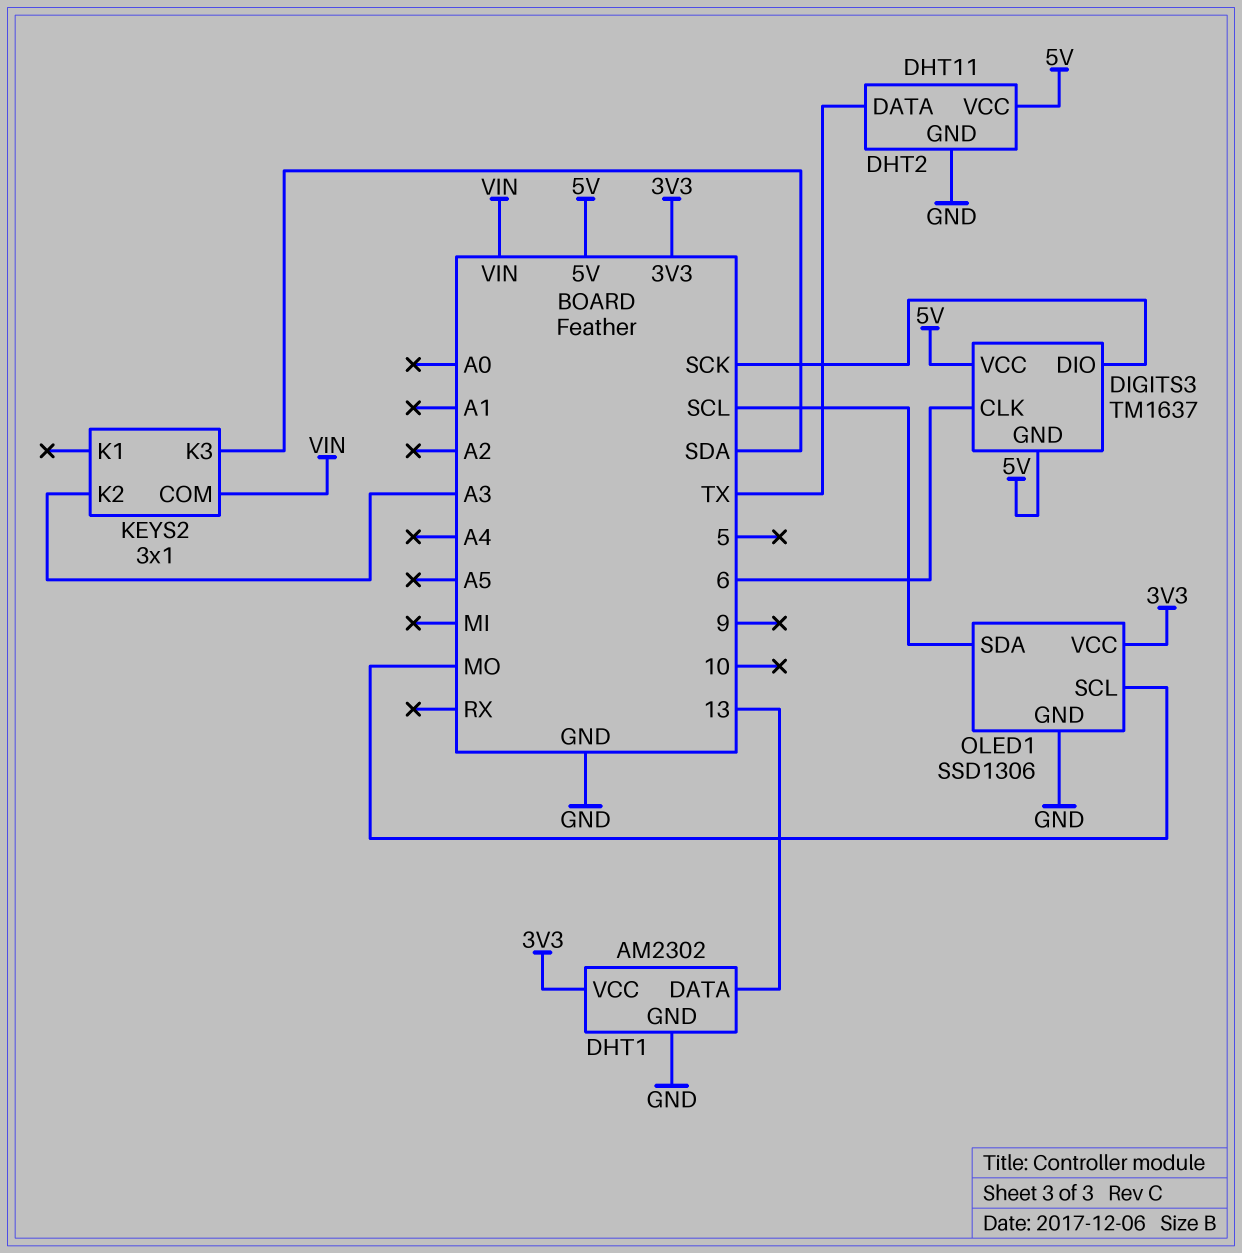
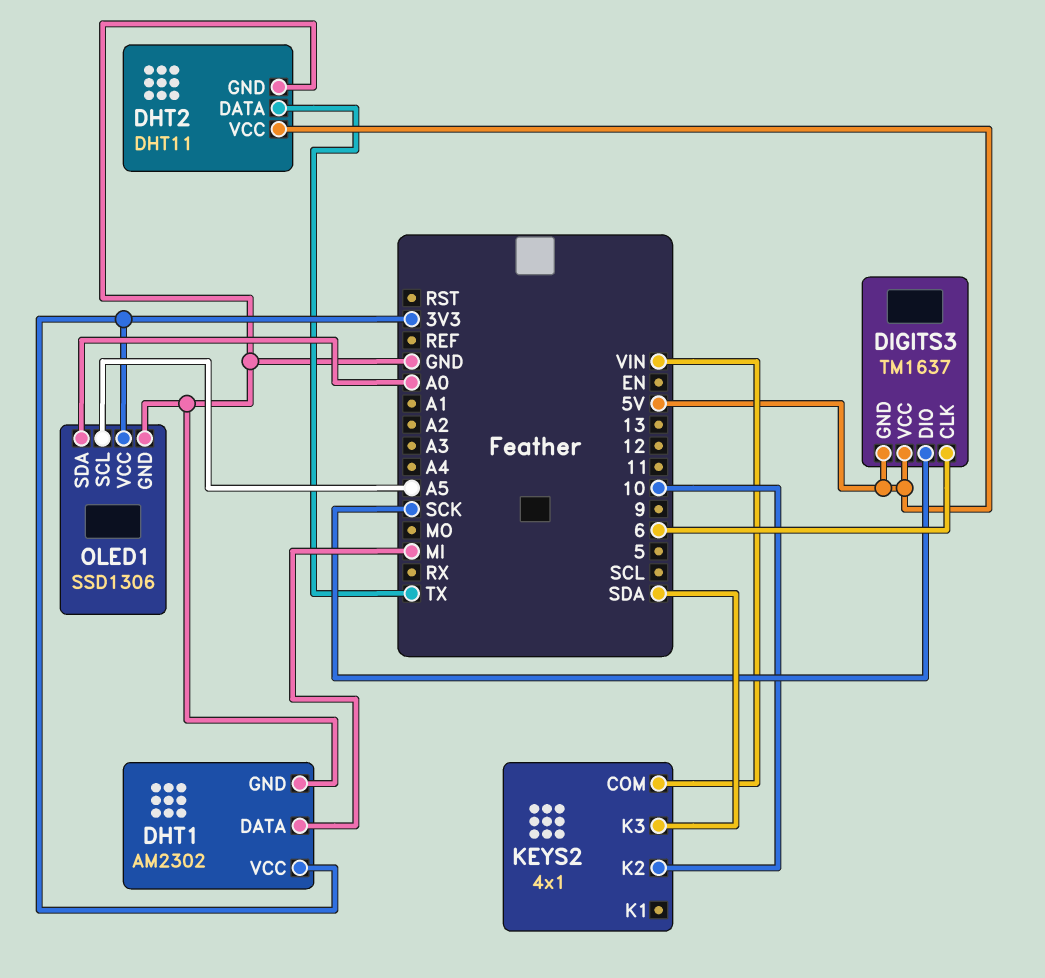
DHT1 pin DATA: 13 -> MI
KEYS2: 3x1 -> 4x1
KEYS2 pin K2: A3 -> 10
OLED1 pin SCL: MO -> A5
OLED1 pin SDA: SCL -> A0

